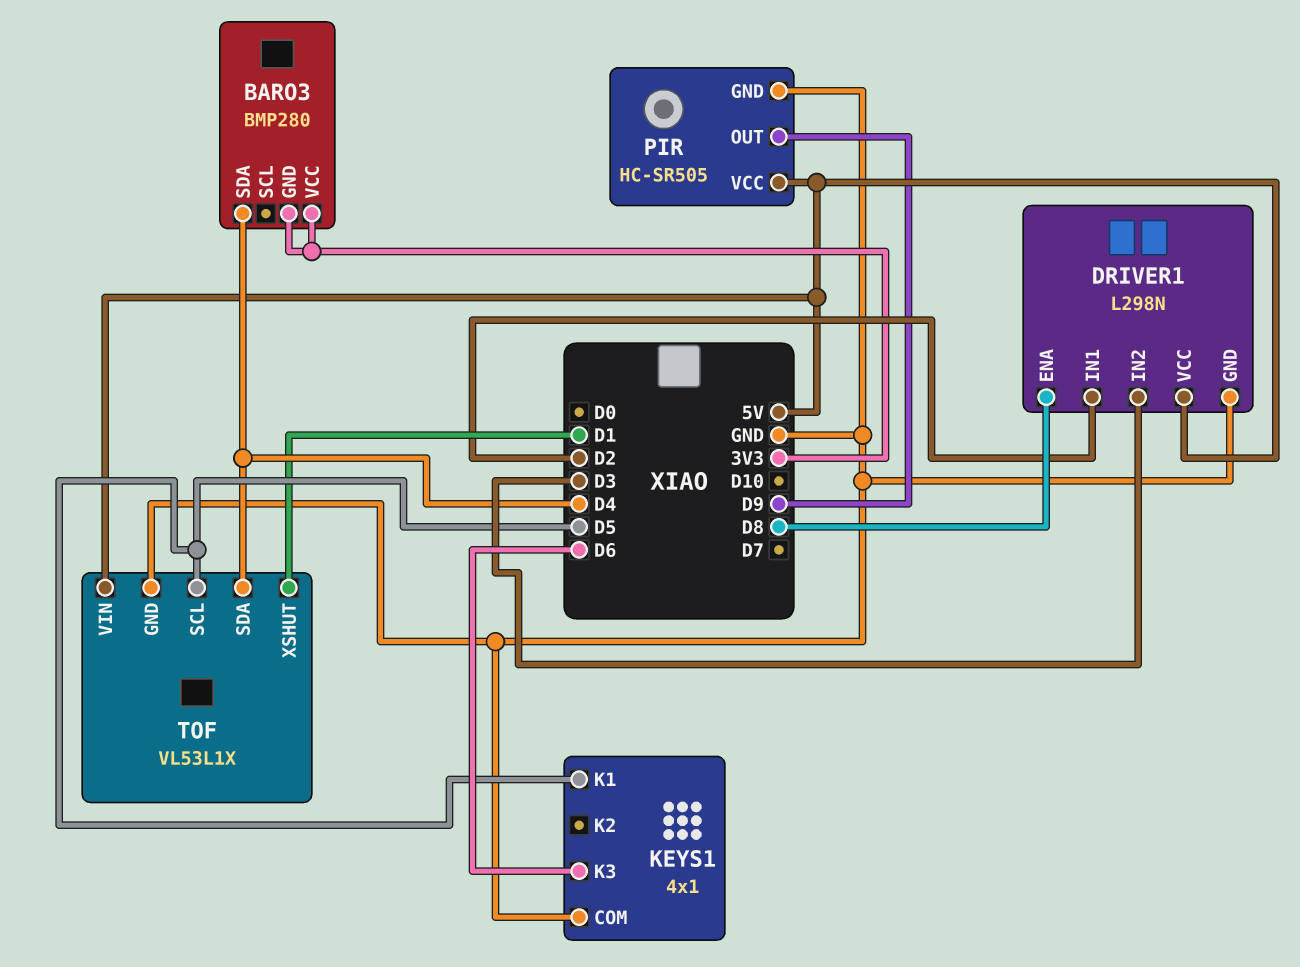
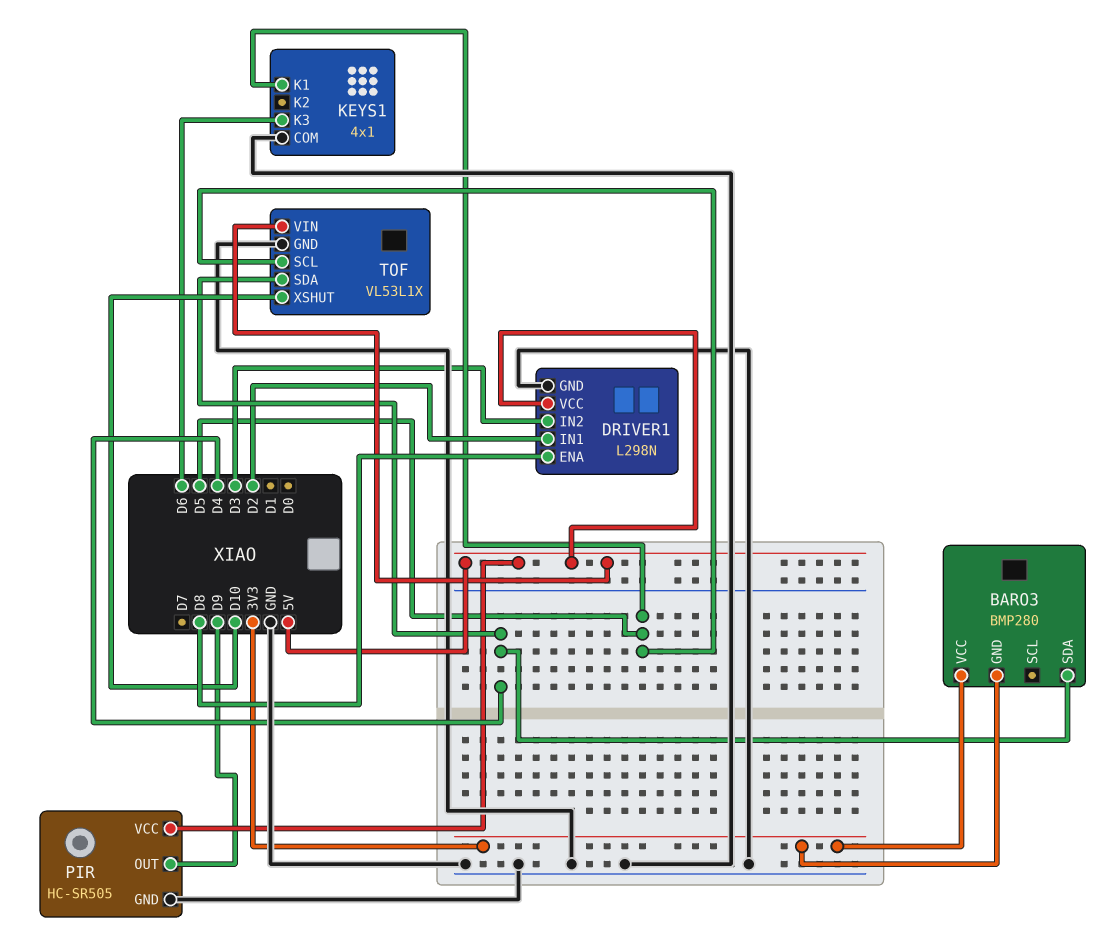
TOF pin XSHUT: D1 -> D10

